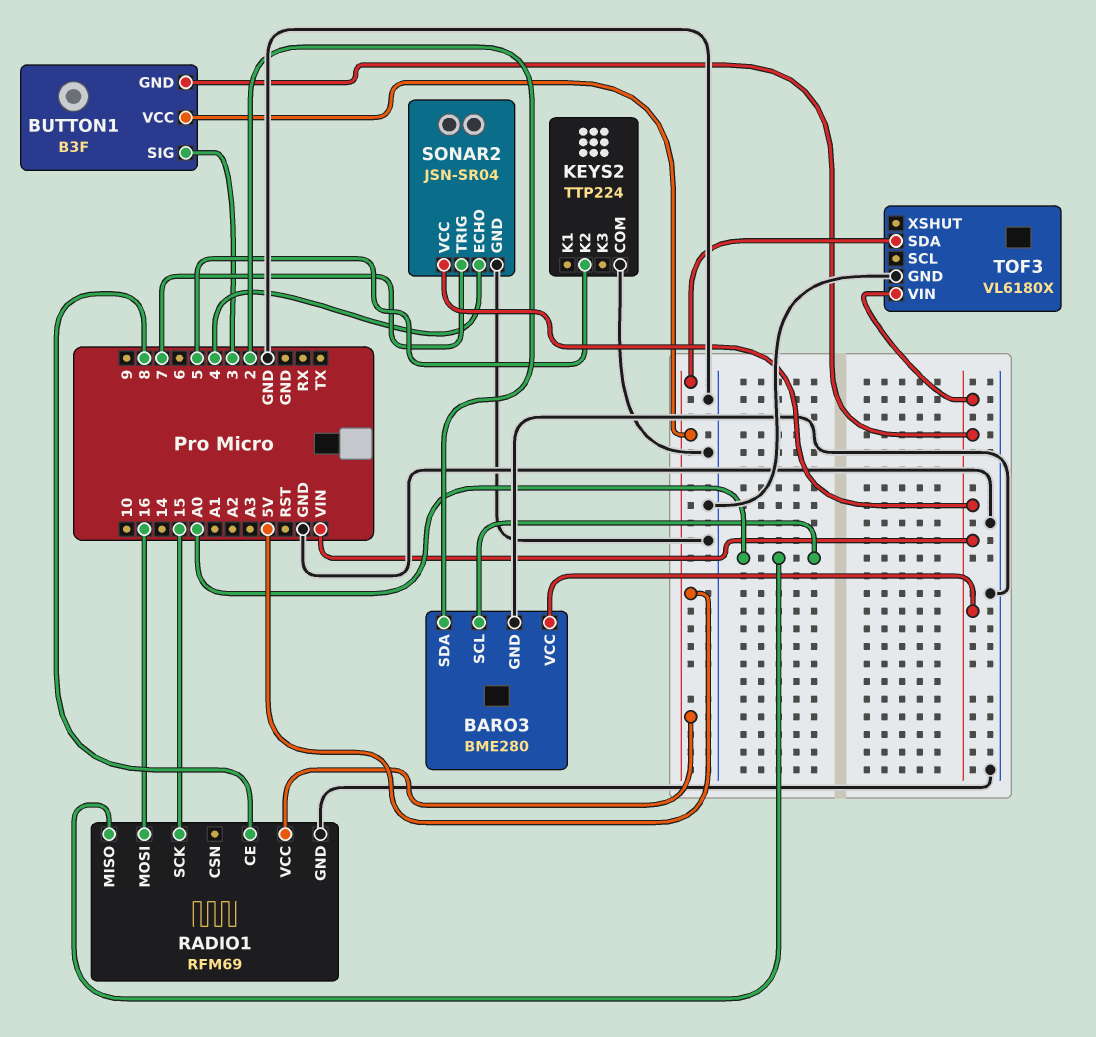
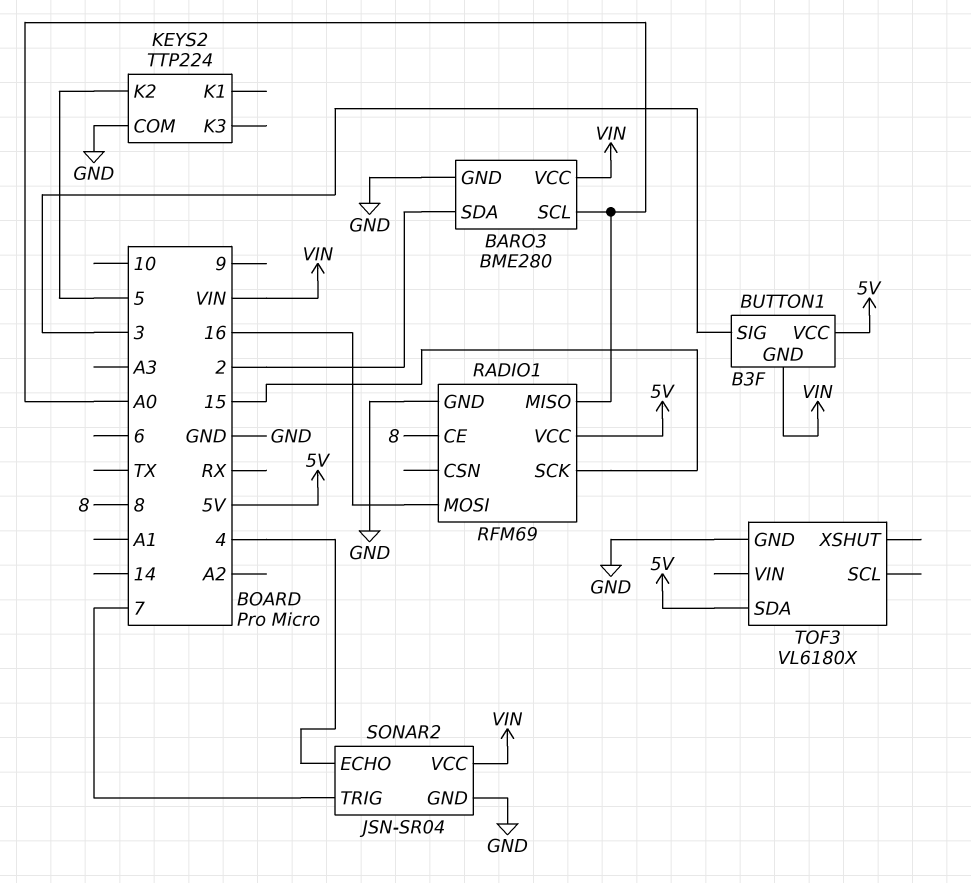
TOF3 pin VIN: VIN -> none

